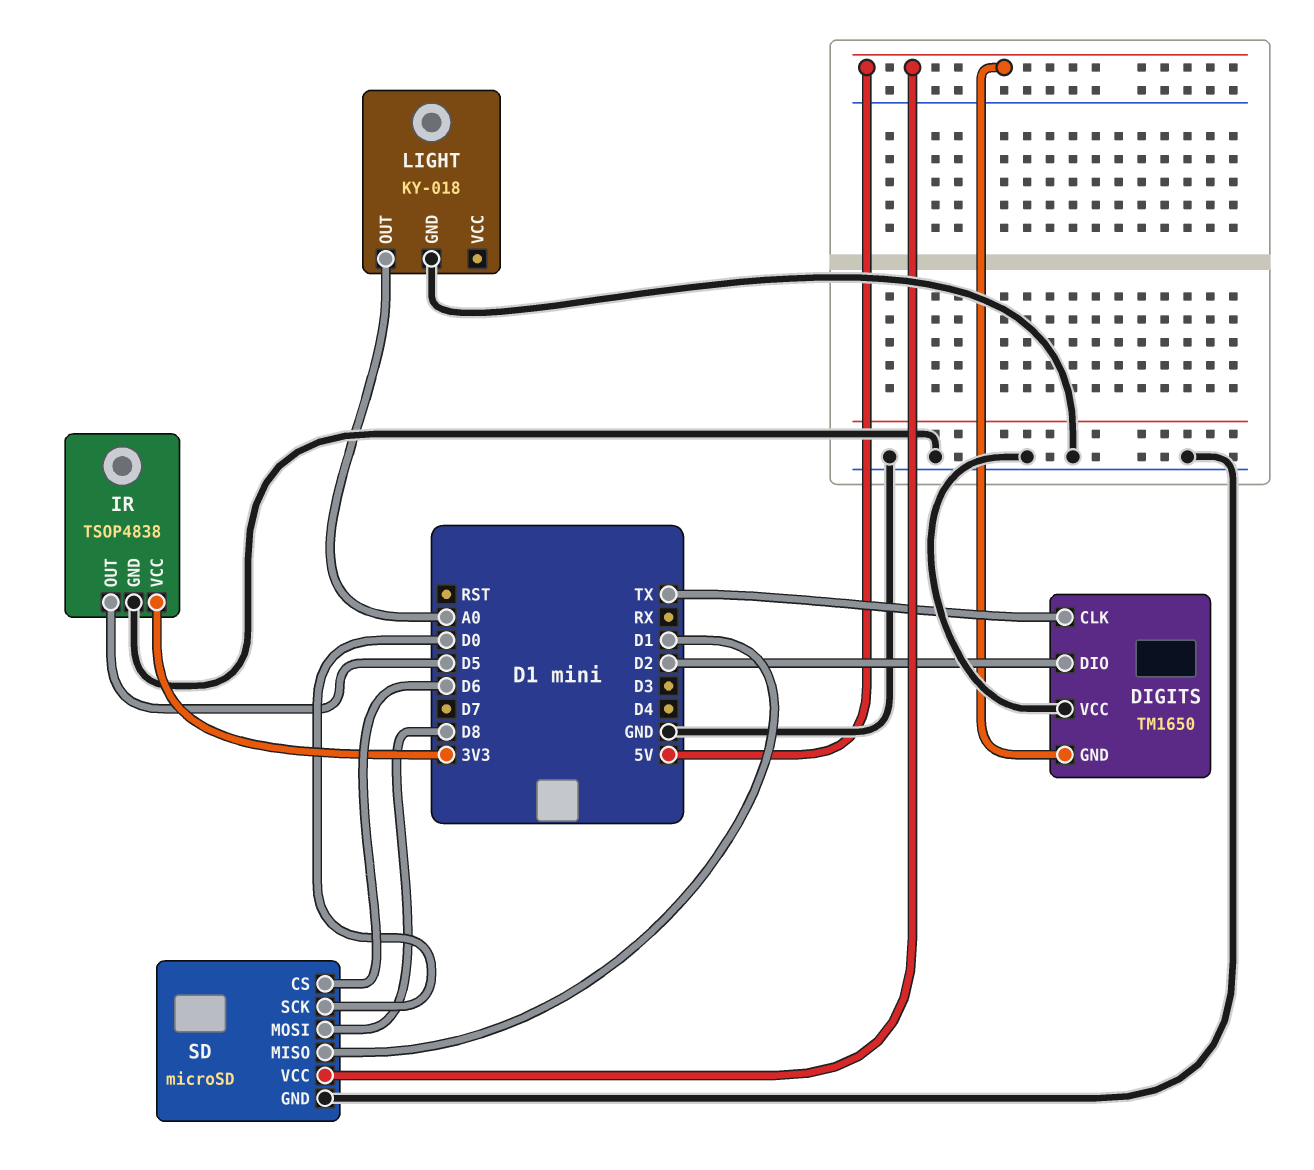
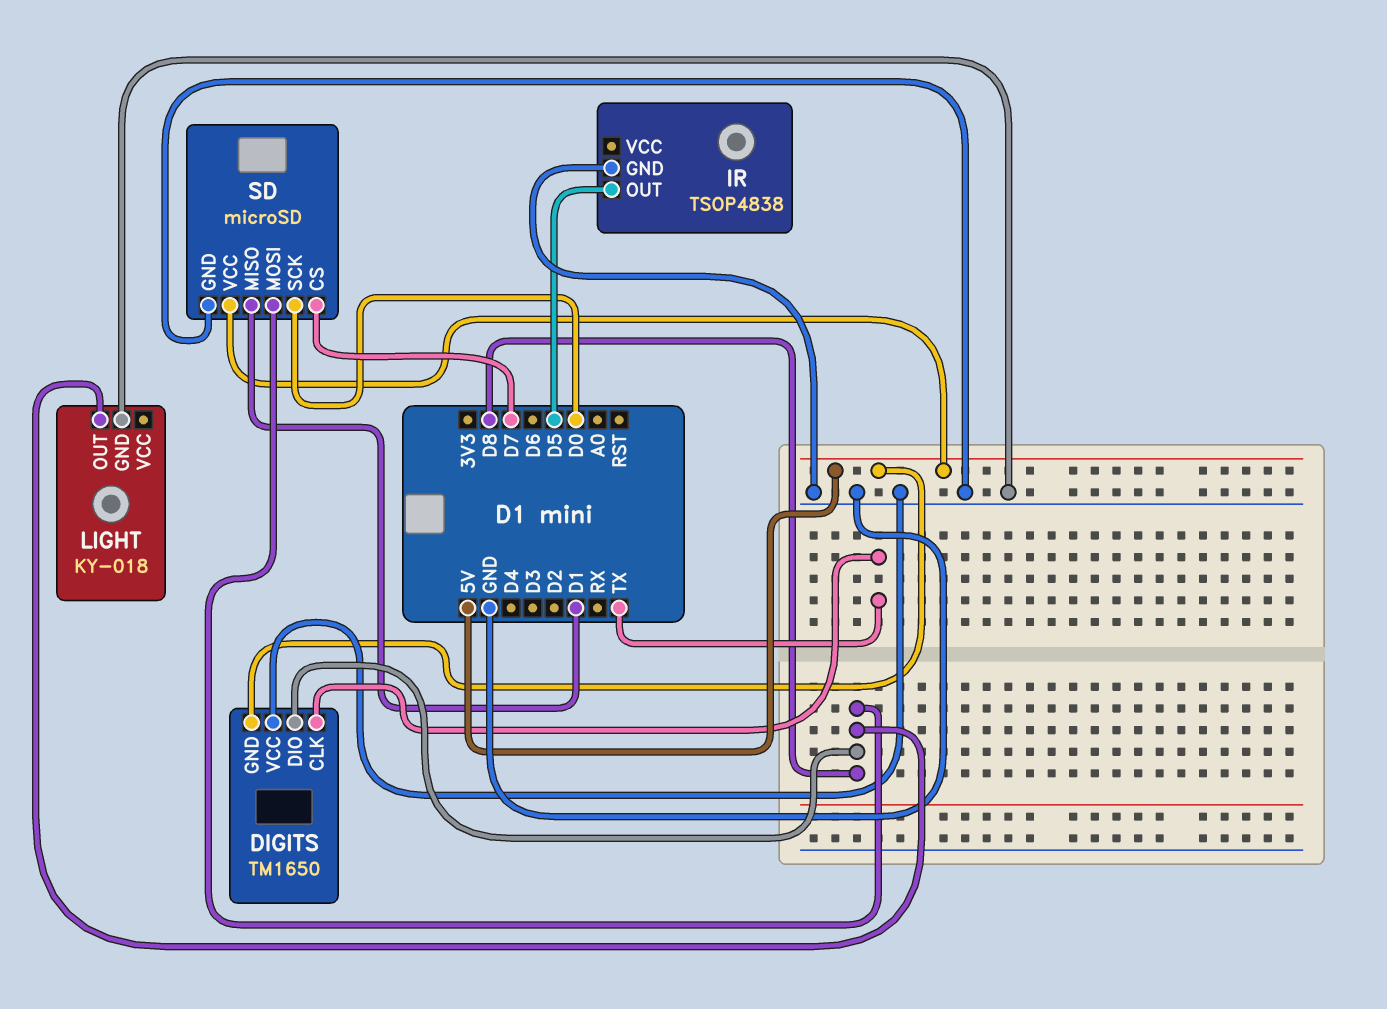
DIGITS pin DIO: D2 -> D8
IR pin VCC: 3V3 -> none
LIGHT pin OUT: A0 -> D8
SD pin CS: D6 -> D7

